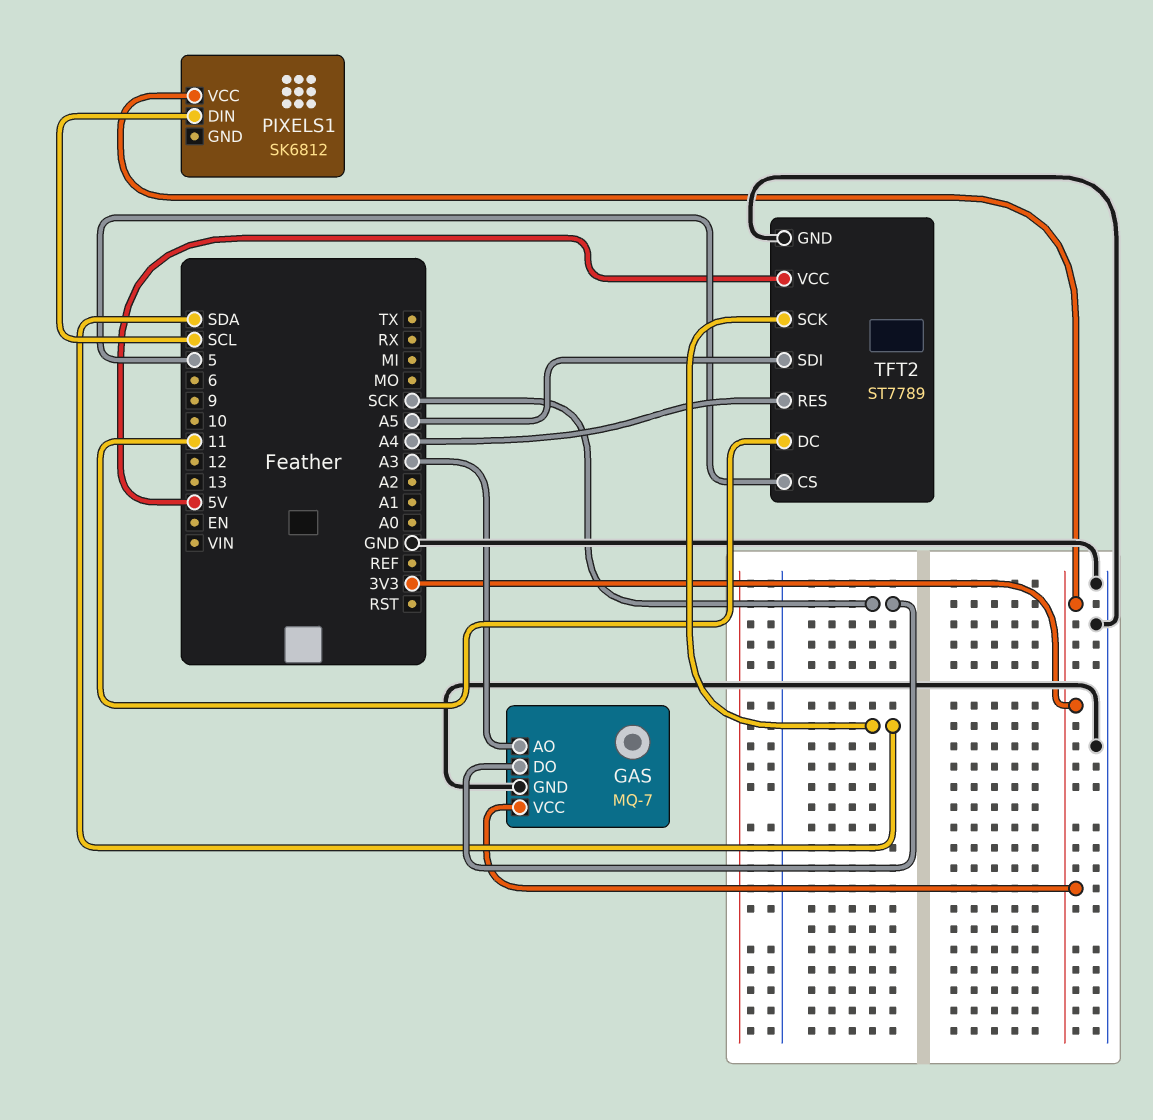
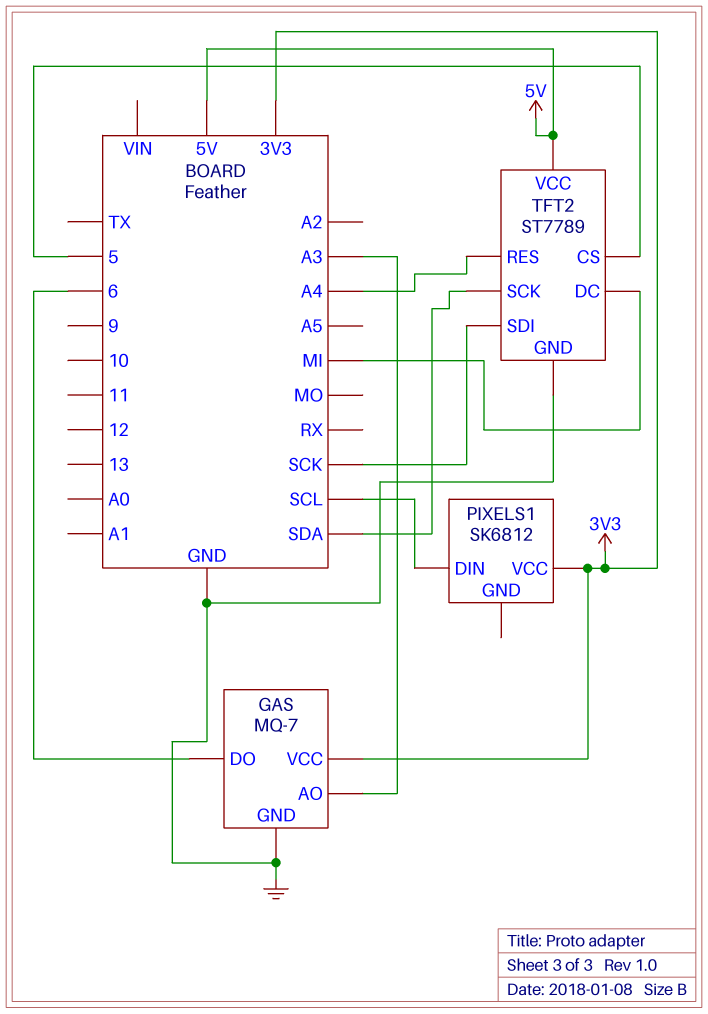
GAS pin DO: SCK -> 6
TFT2 pin DC: 11 -> MI
TFT2 pin SDI: A5 -> SCK

